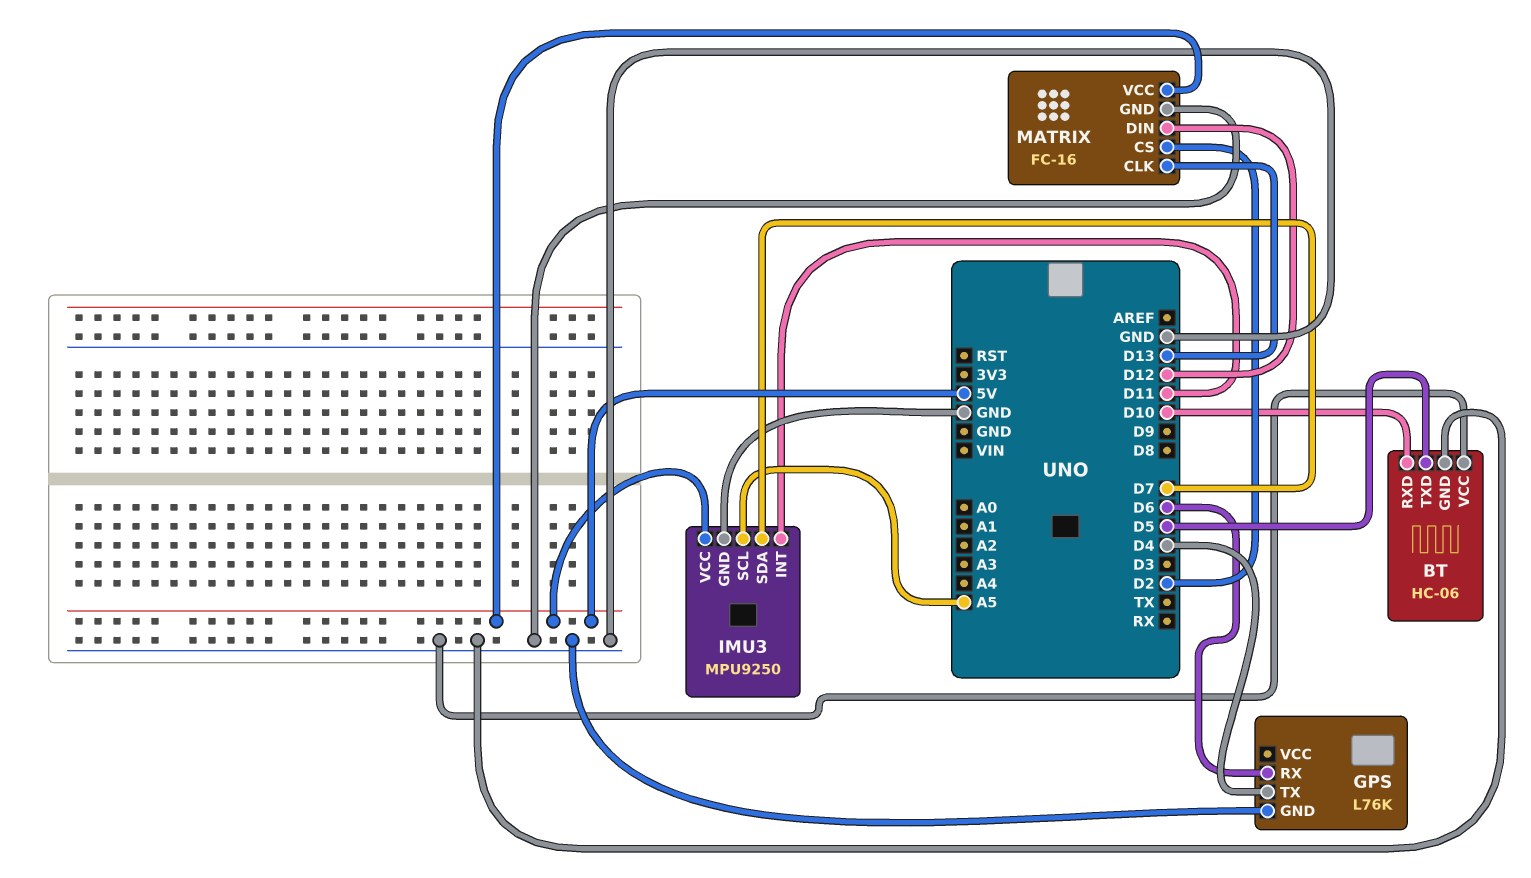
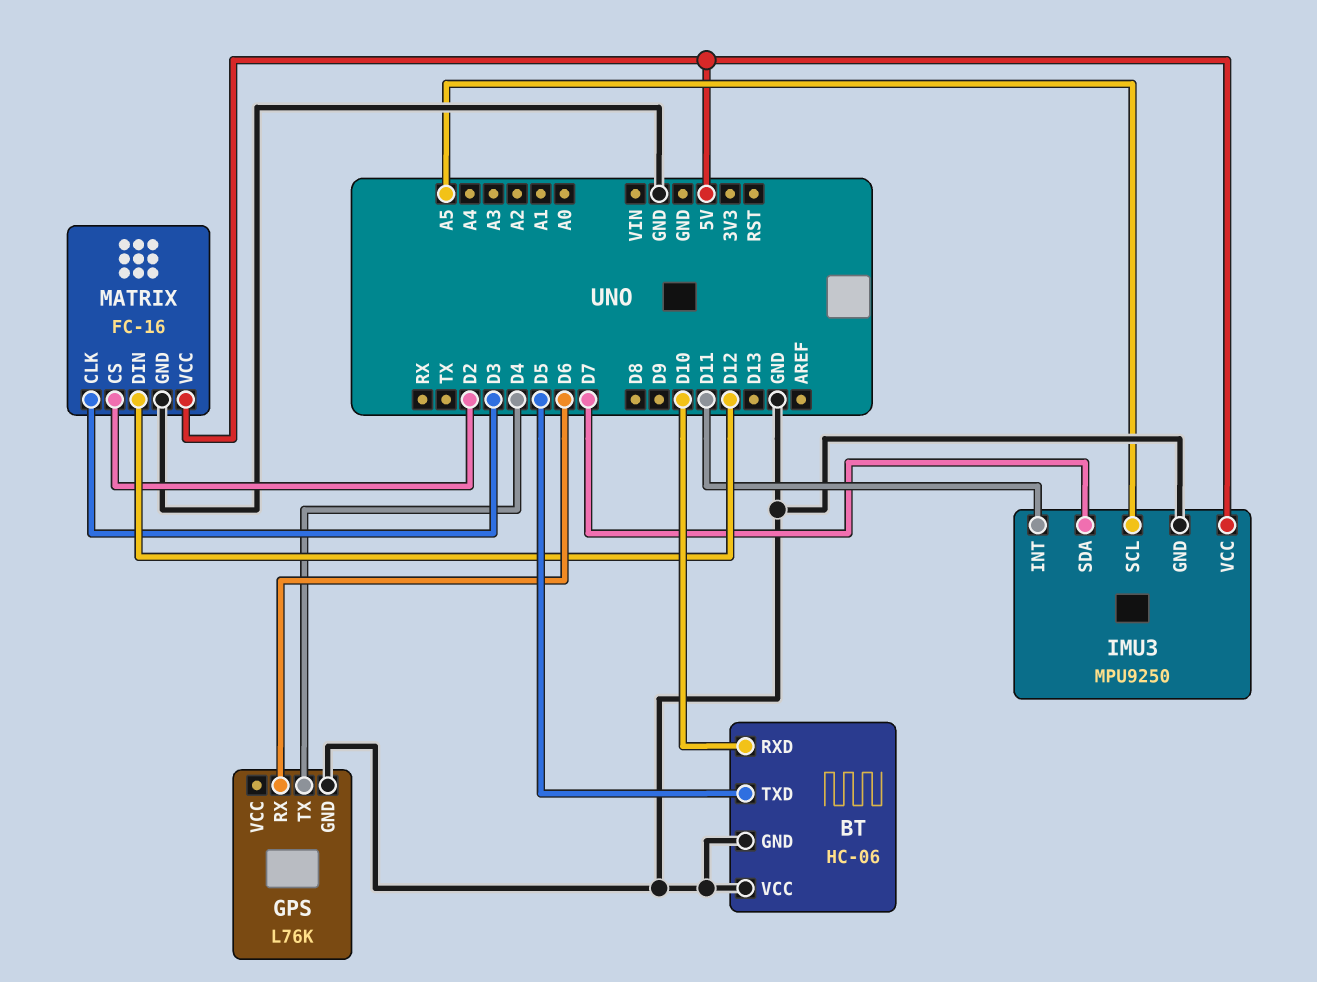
MATRIX pin CLK: D13 -> D3

